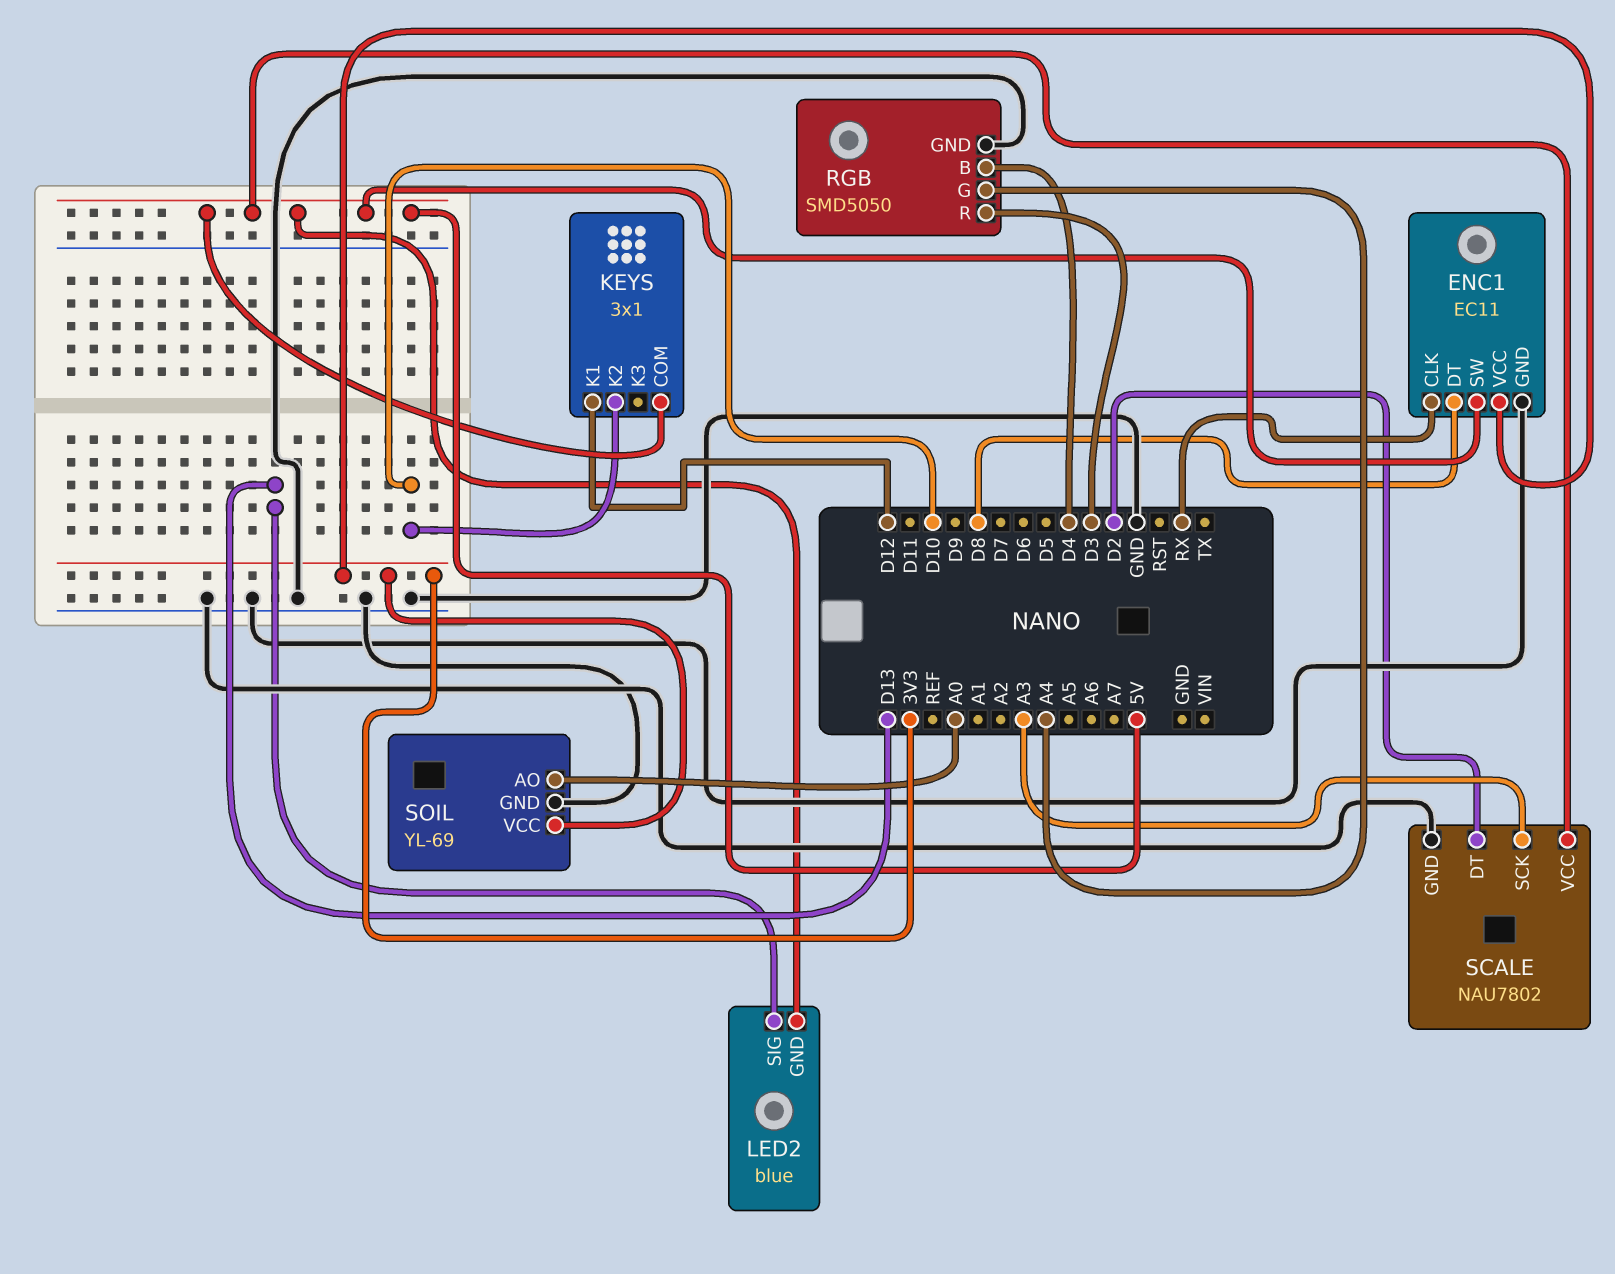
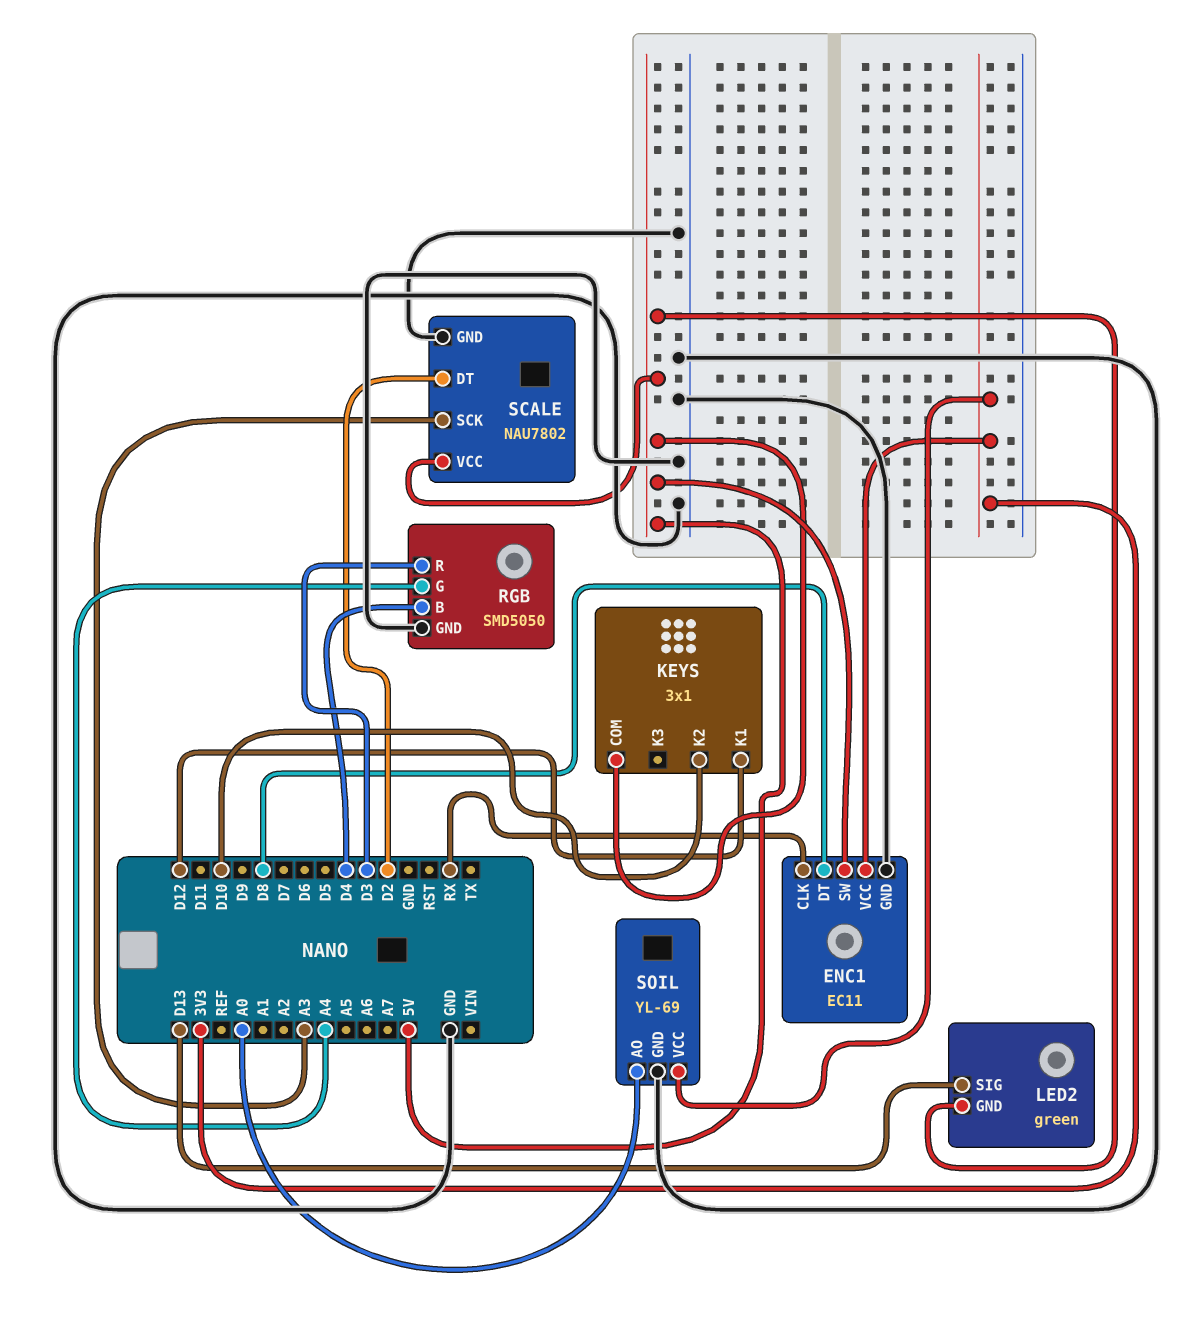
LED2: blue -> green

